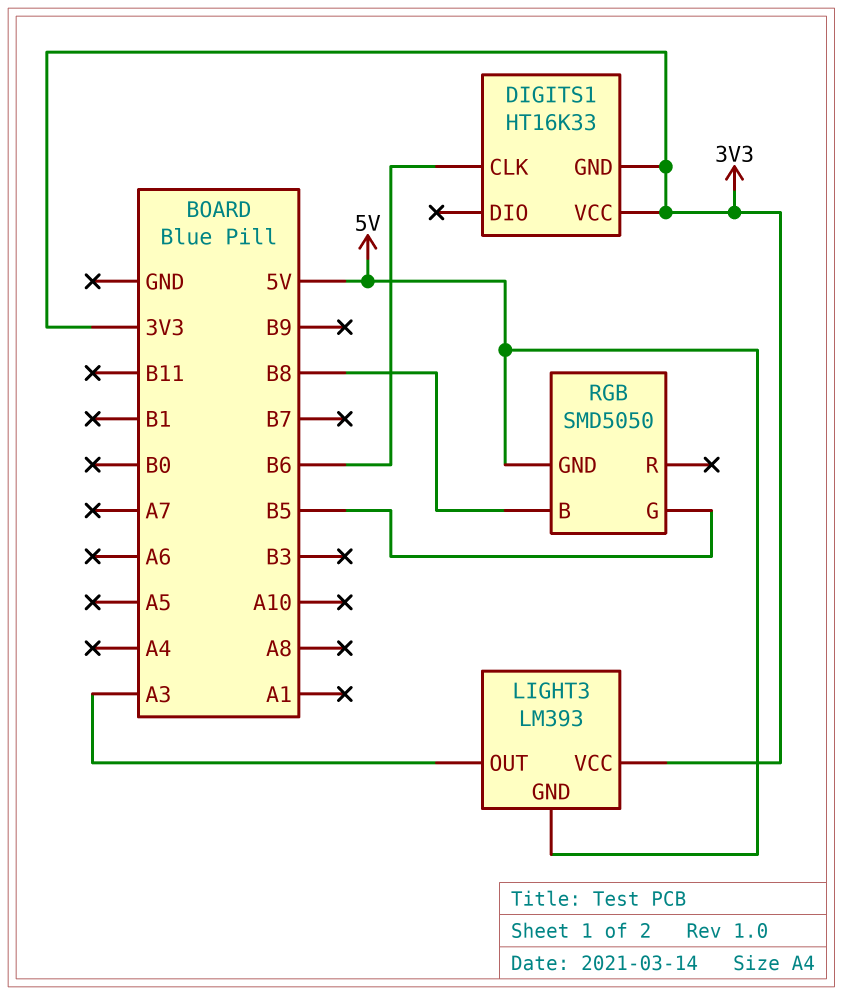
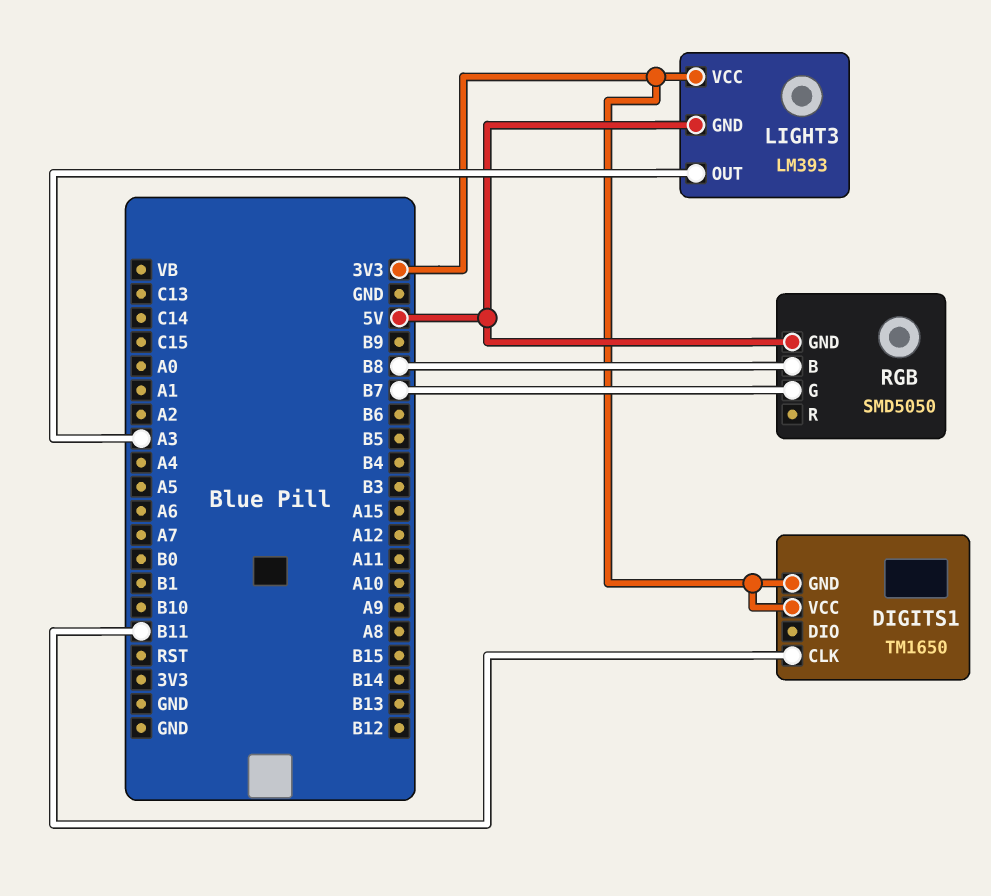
DIGITS1: HT16K33 -> TM1650
DIGITS1 pin CLK: B6 -> B11
RGB pin G: B5 -> B7

